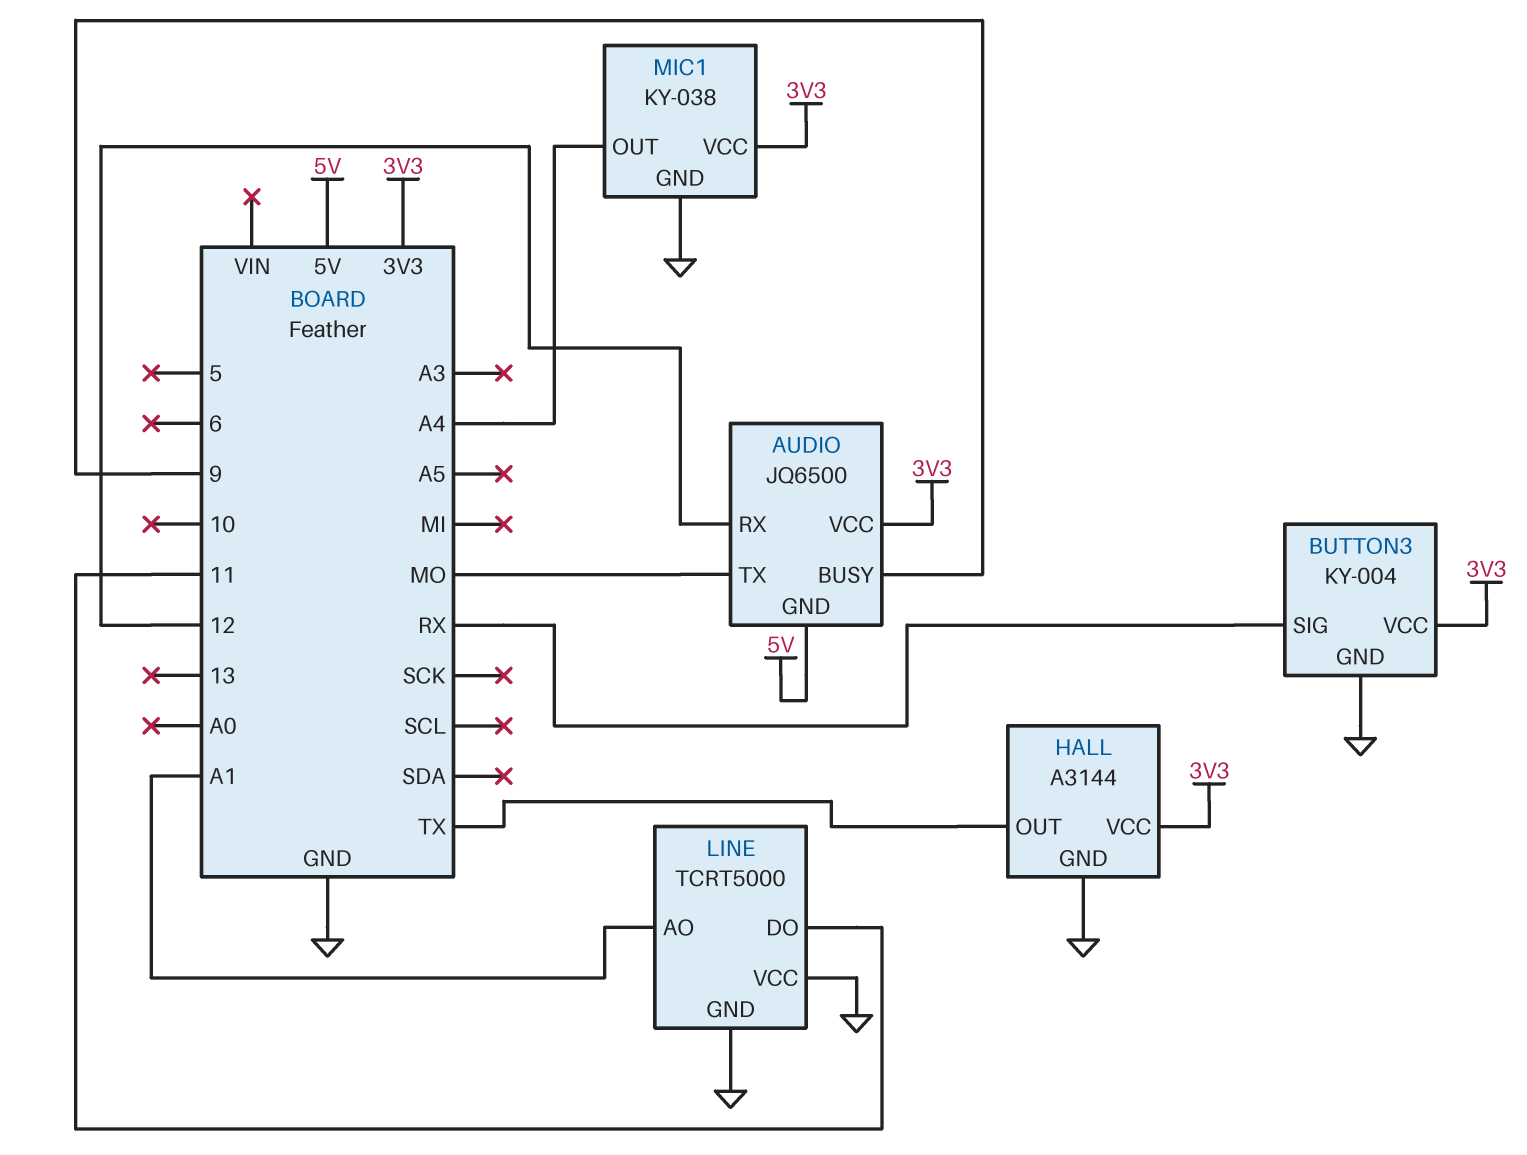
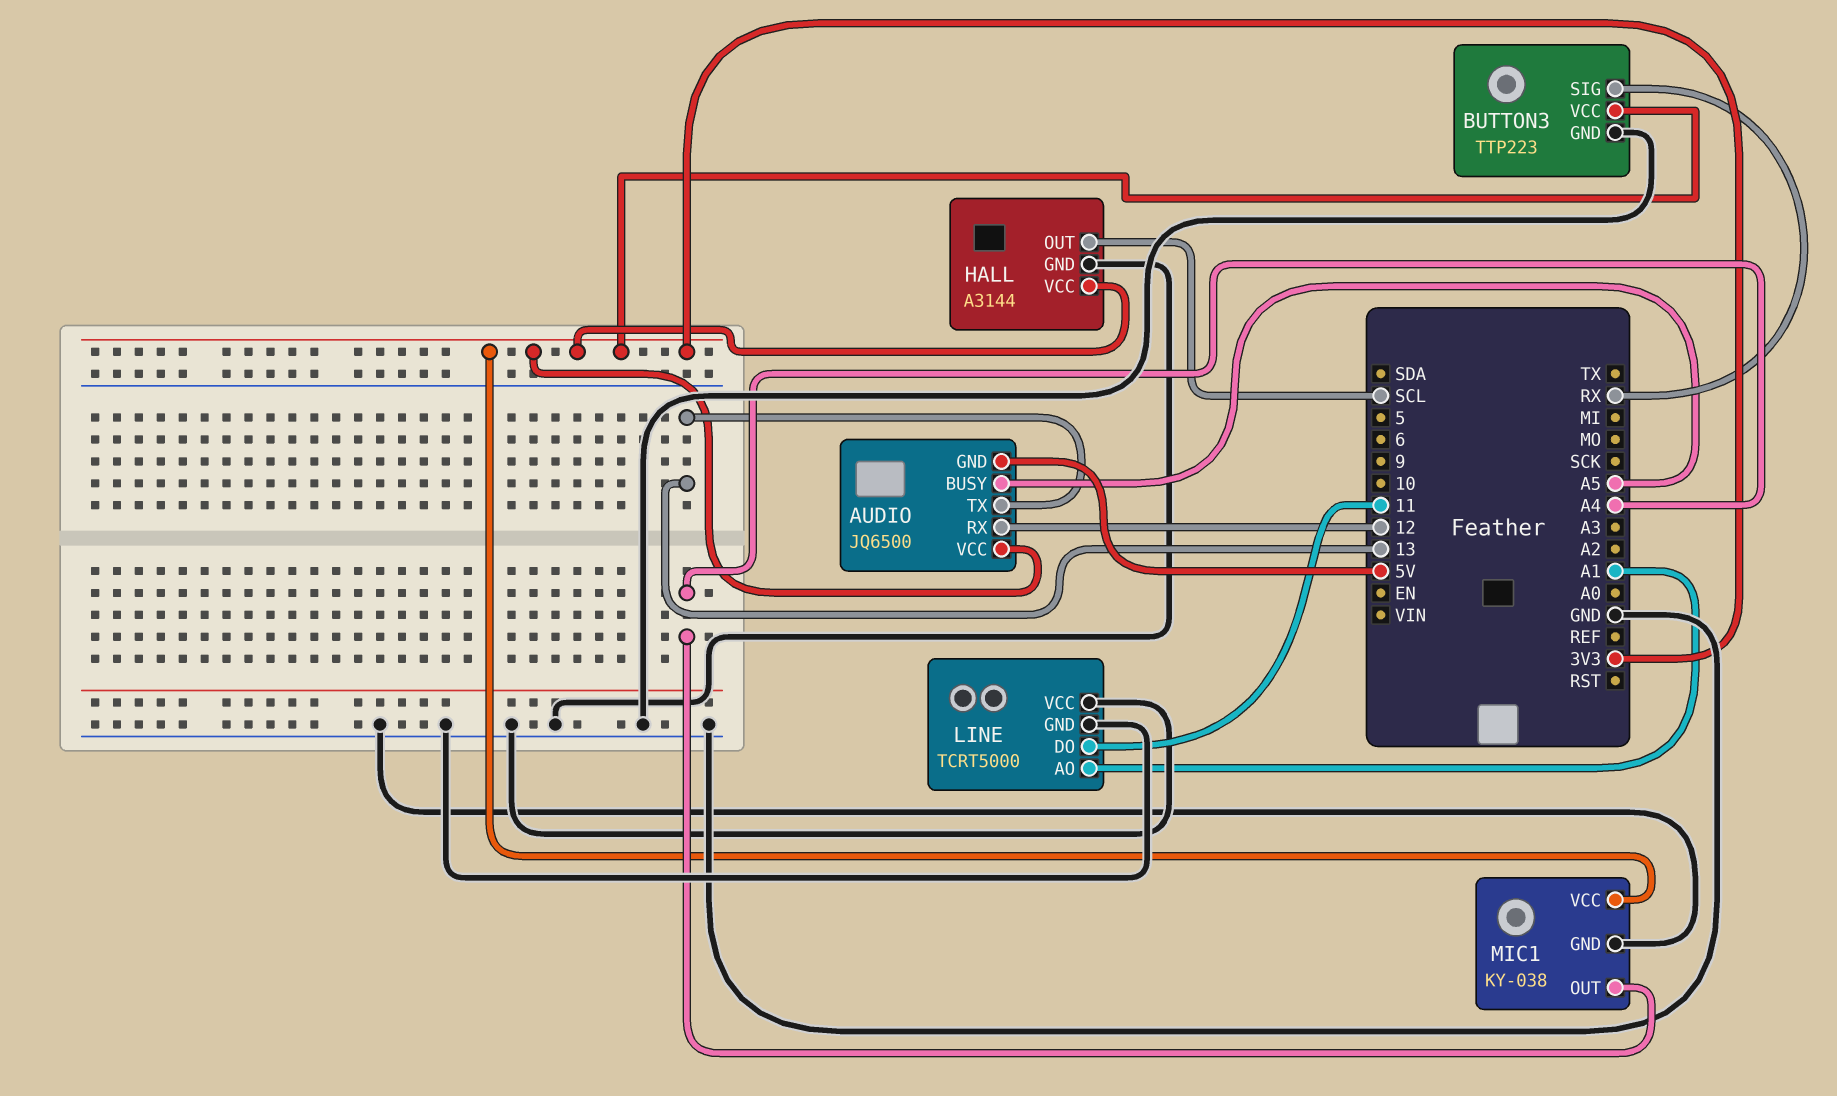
AUDIO pin BUSY: 9 -> A5
AUDIO pin TX: MO -> 13
BUTTON3: KY-004 -> TTP223
HALL pin OUT: TX -> SCL

